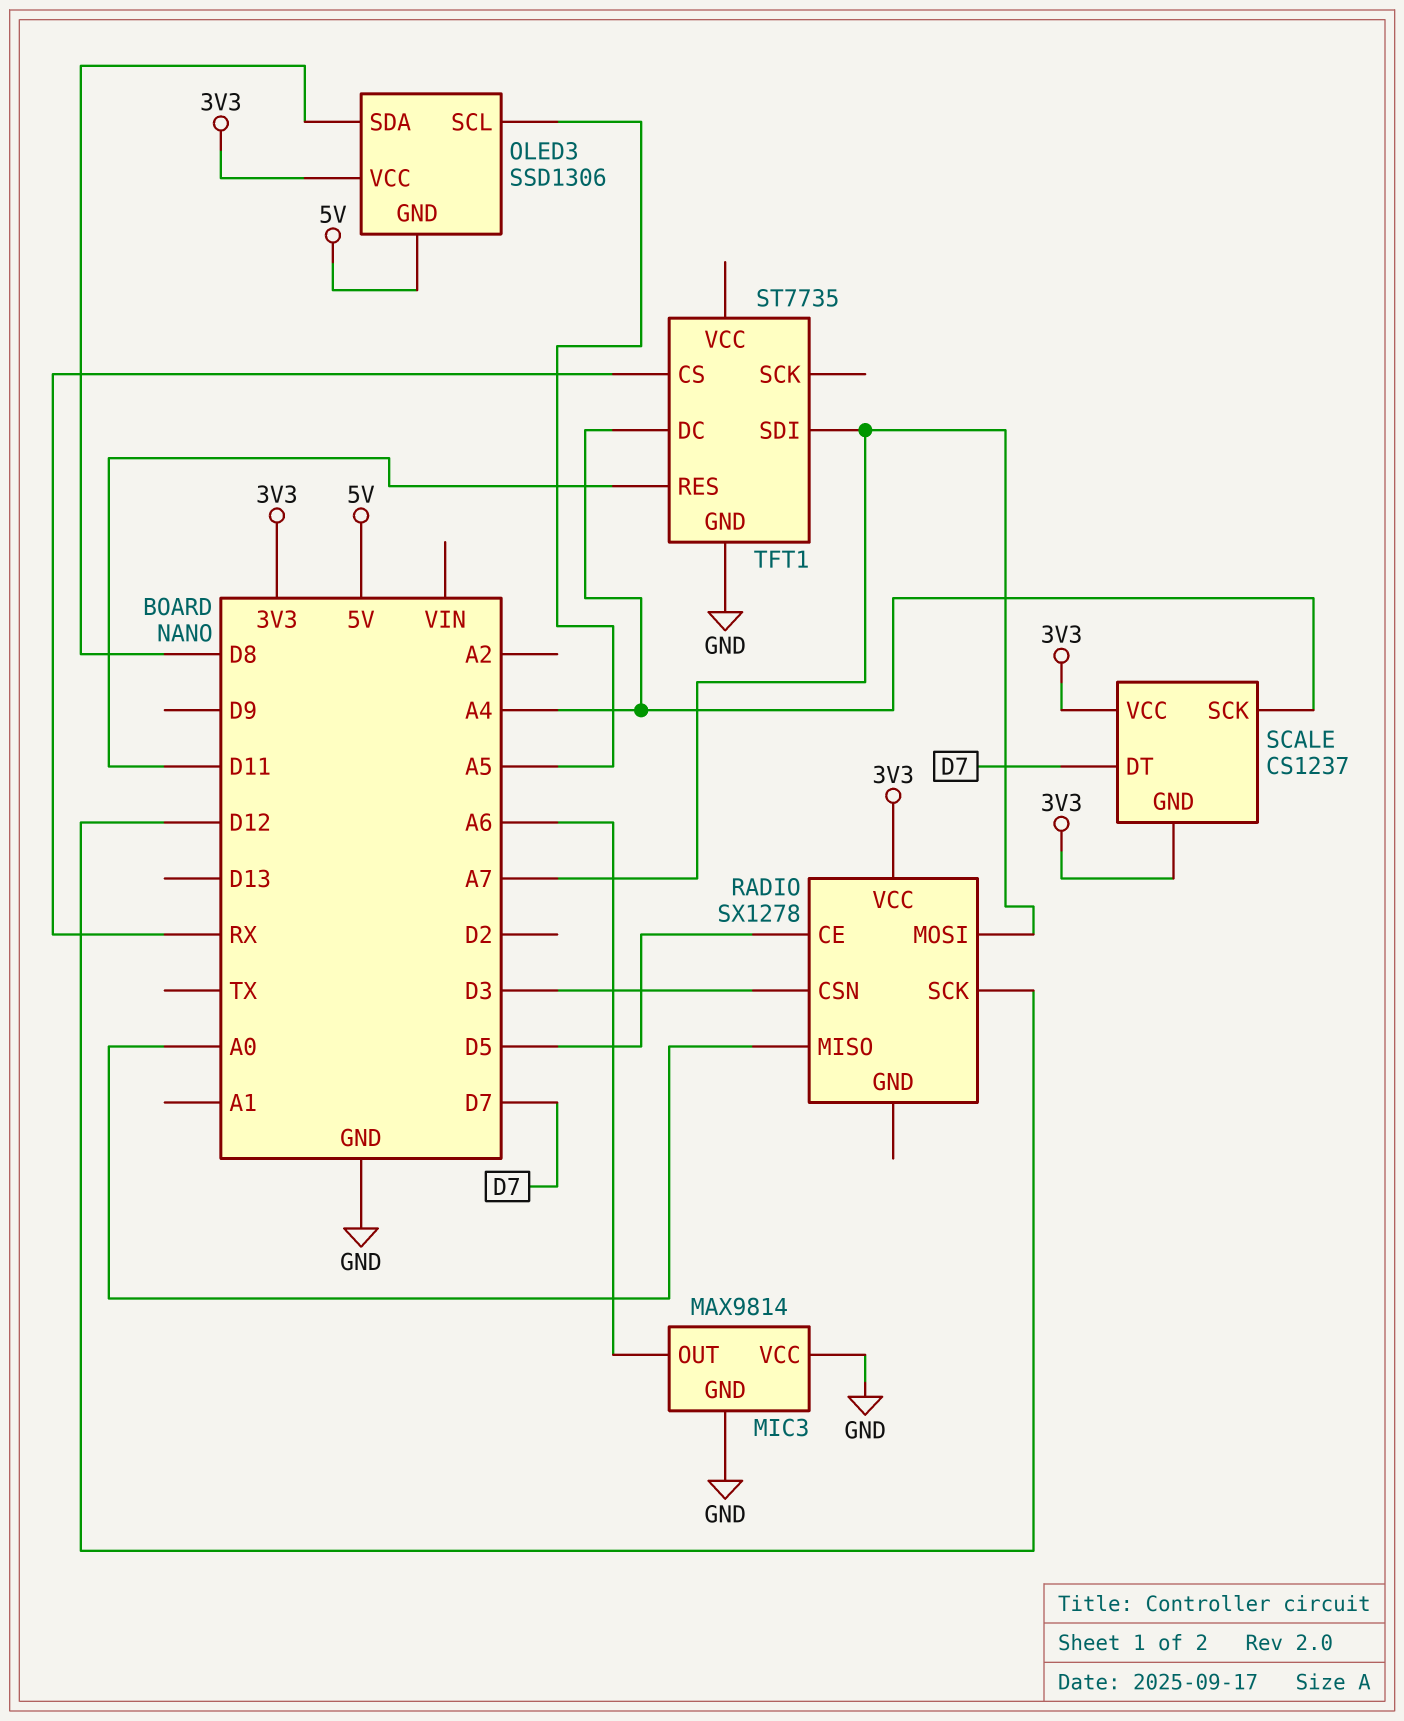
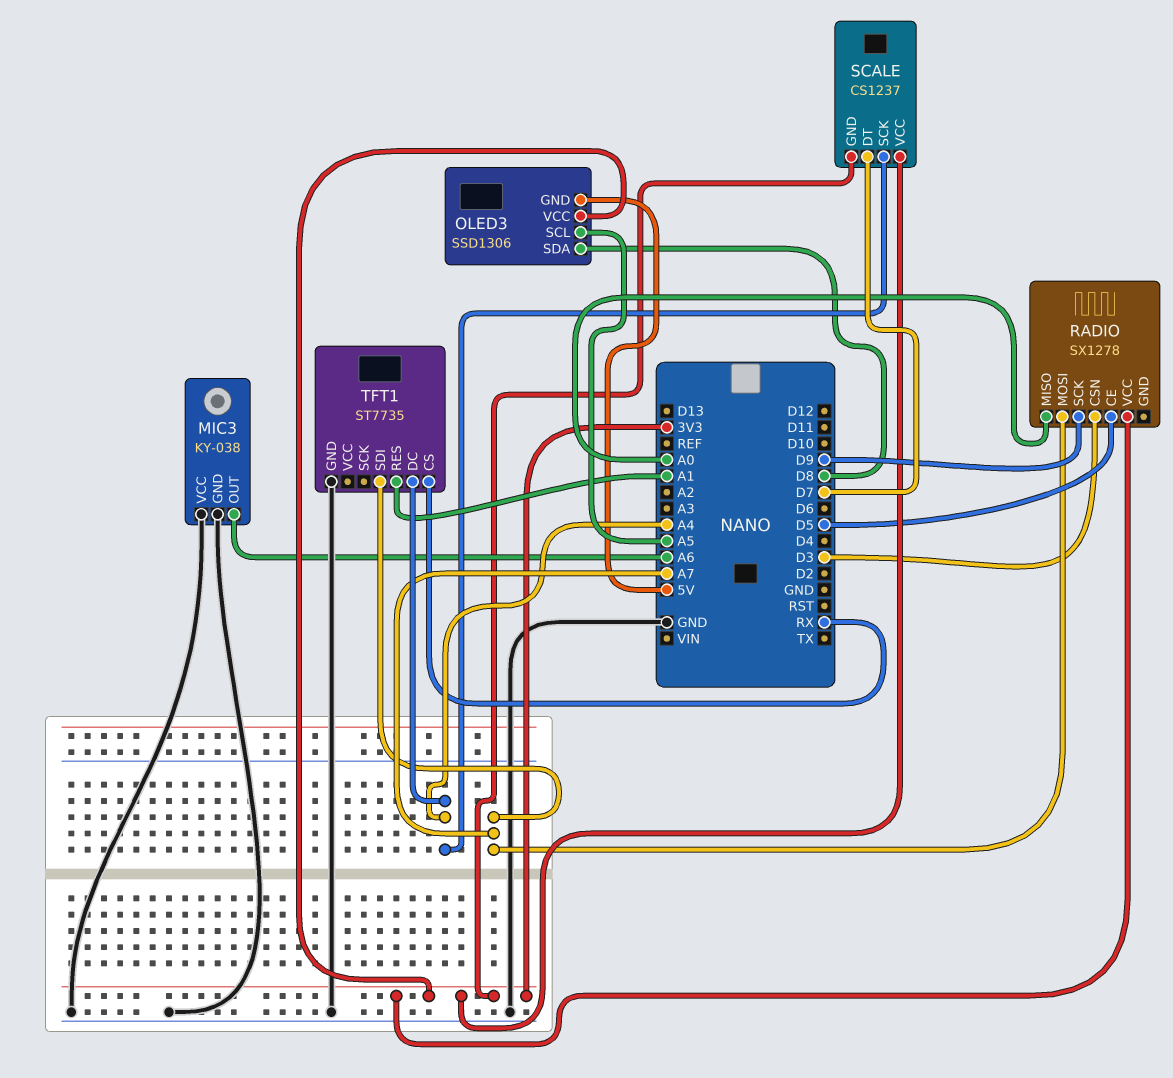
MIC3: MAX9814 -> KY-038
RADIO pin SCK: D12 -> D9
TFT1 pin RES: D11 -> A1

